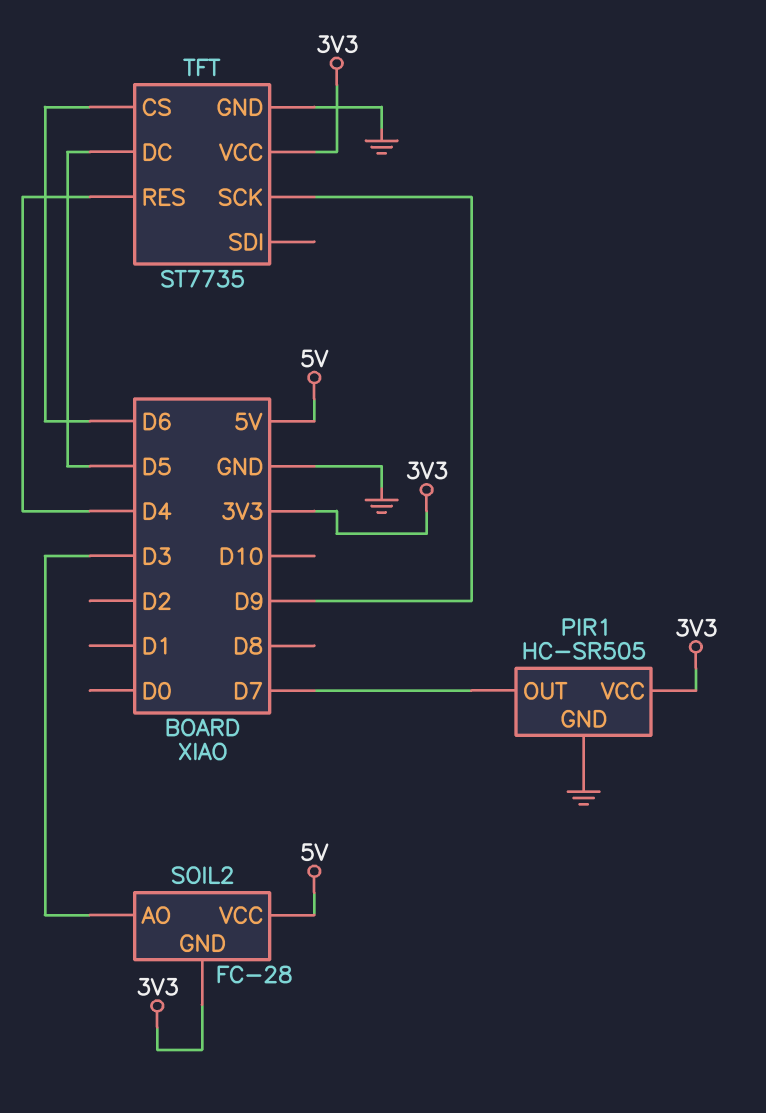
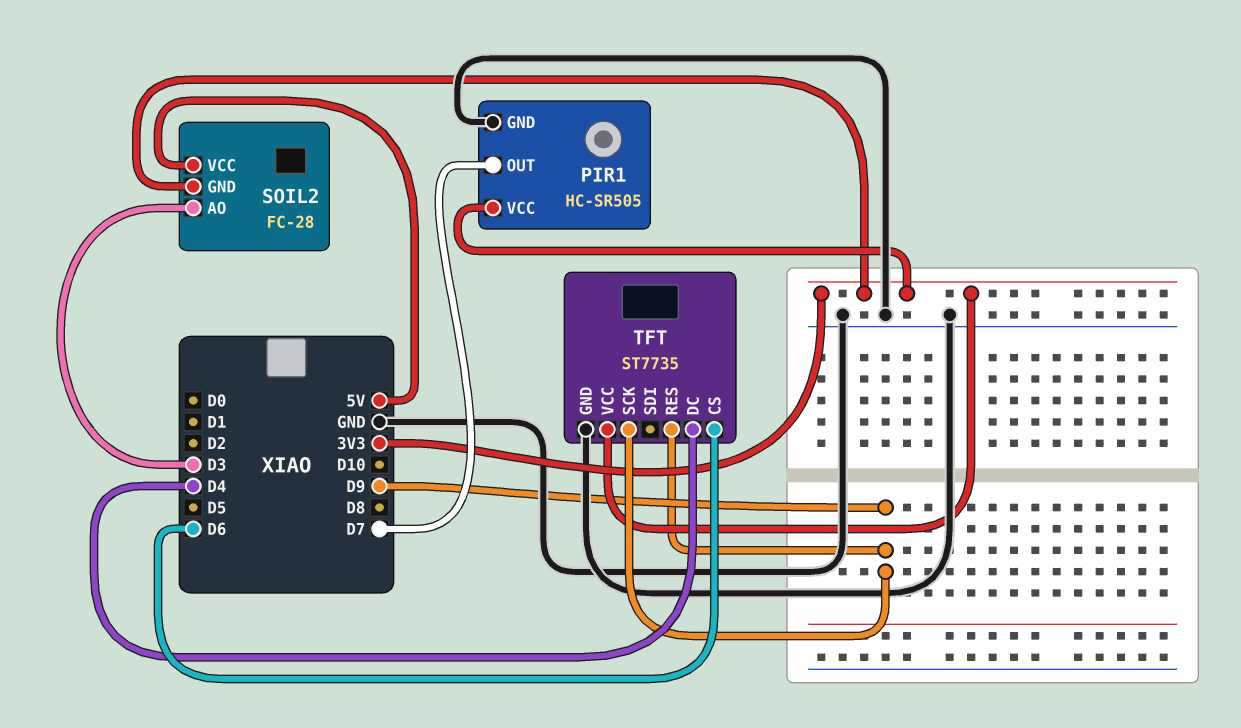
TFT pin DC: D5 -> D4
TFT pin RES: D4 -> D9

